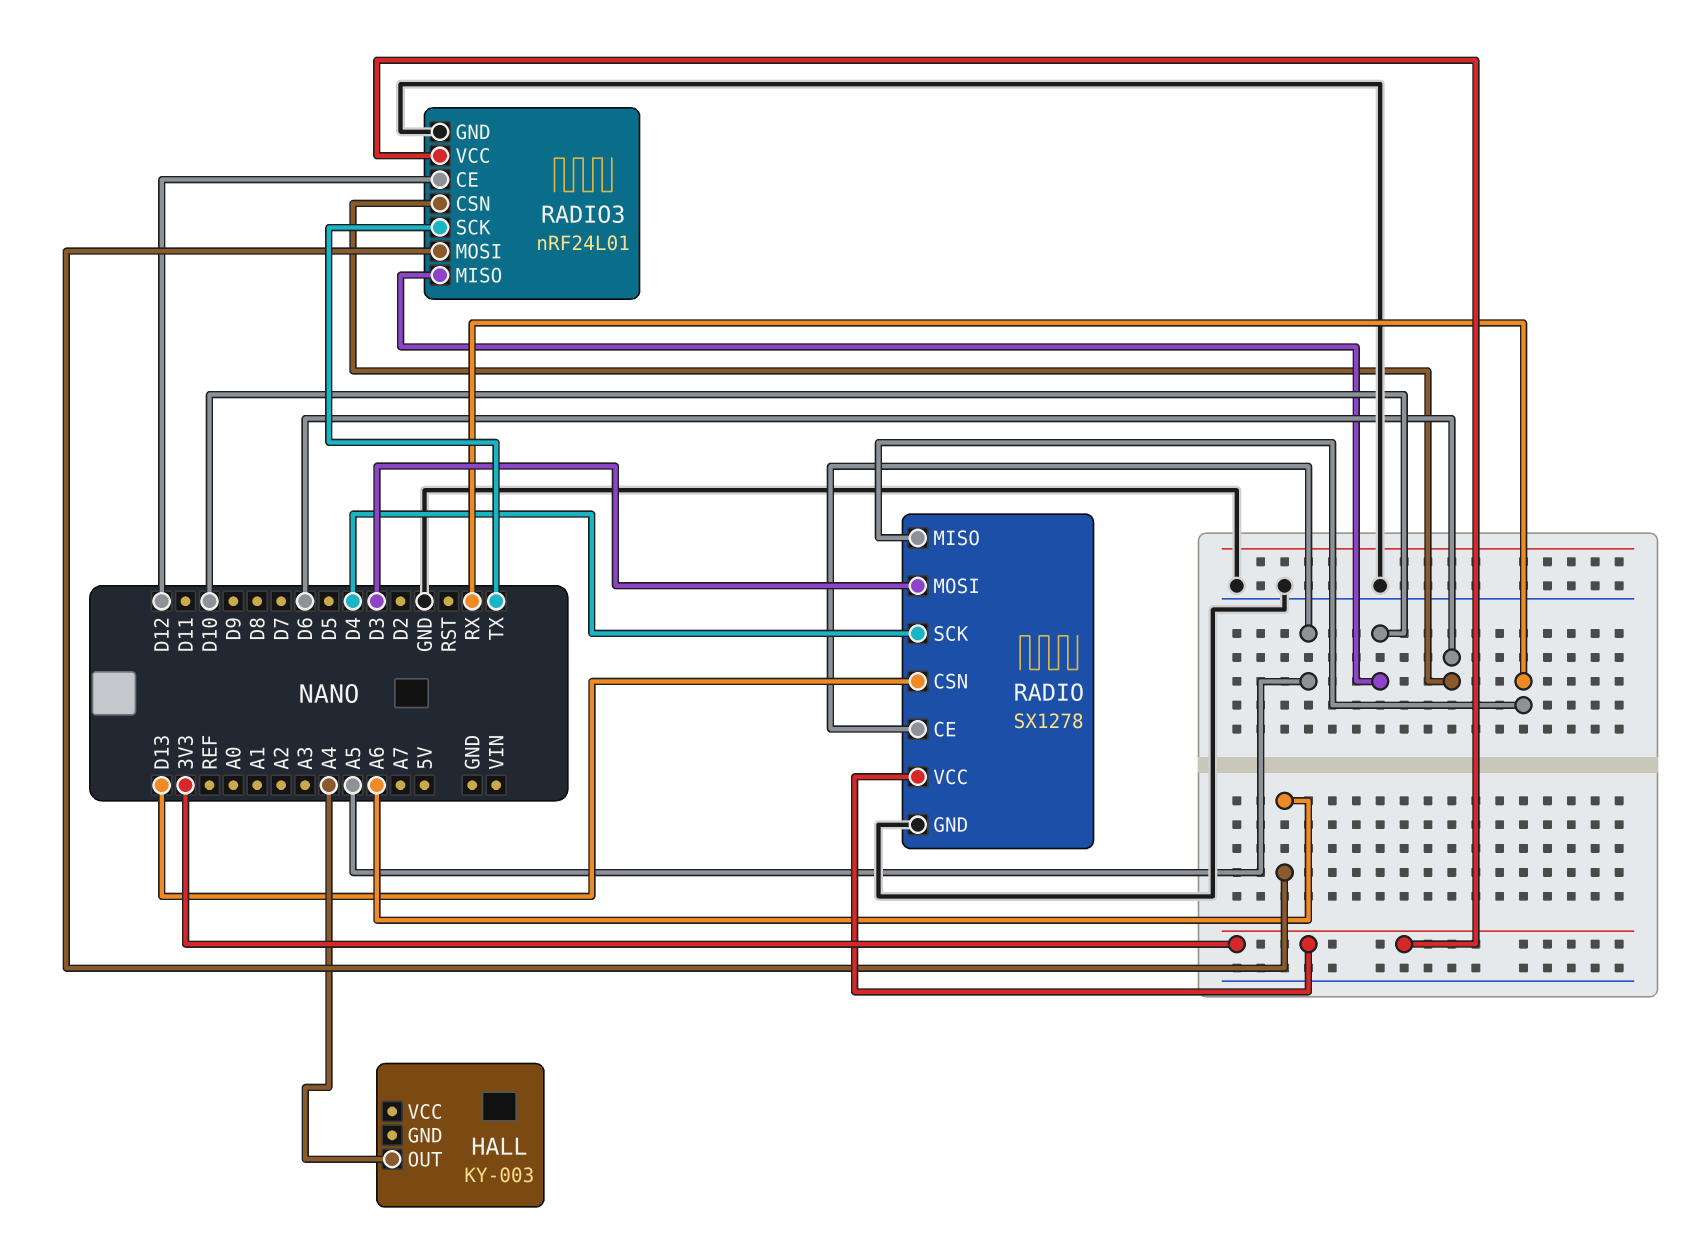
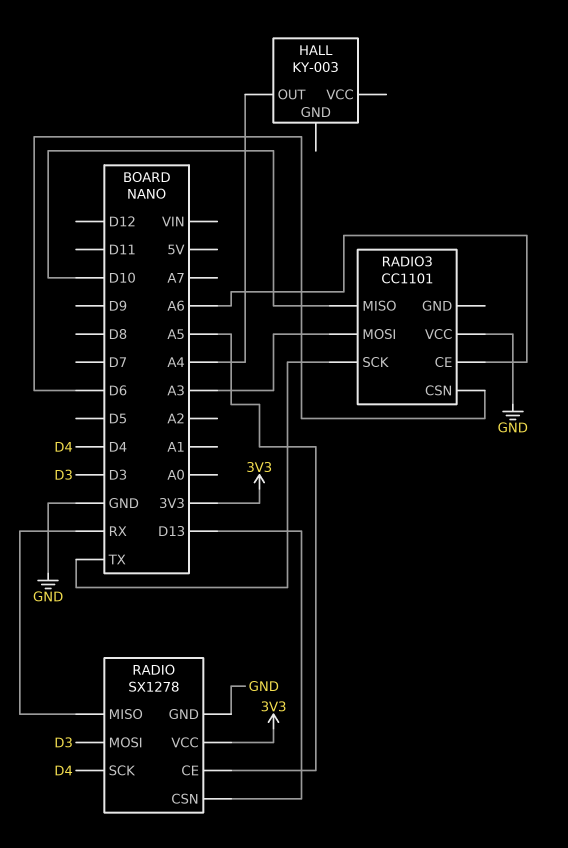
RADIO3: nRF24L01 -> CC1101
RADIO3 pin CE: D12 -> A6
RADIO3 pin GND: GND -> none
RADIO3 pin MOSI: A6 -> A3
RADIO3 pin VCC: 3V3 -> GND

